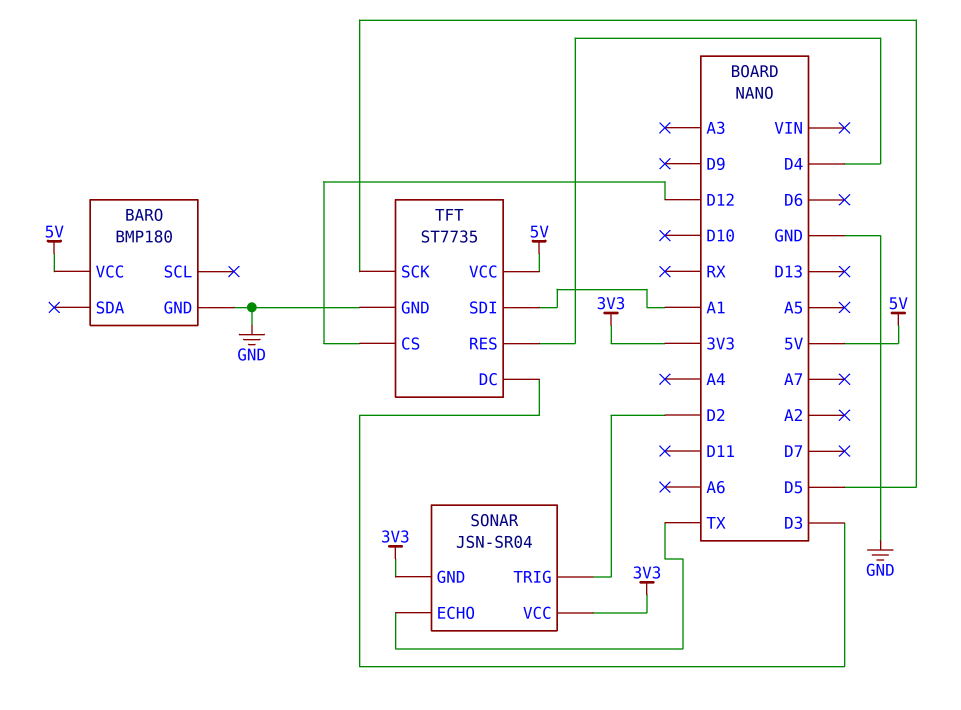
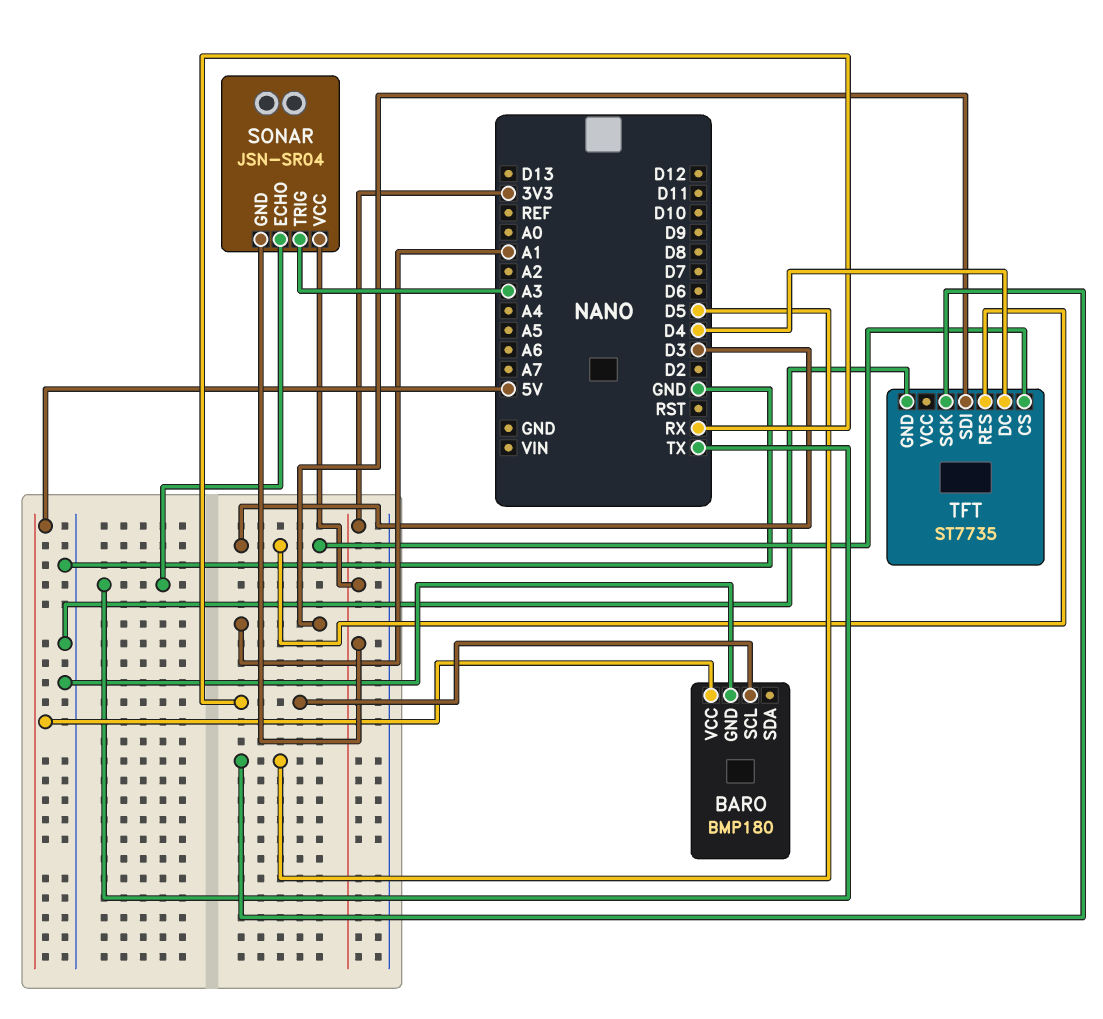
BARO pin SCL: none -> RX
SONAR pin TRIG: D2 -> A3
TFT pin CS: D12 -> D3
TFT pin DC: D3 -> D4
TFT pin RES: D4 -> D3
TFT pin VCC: 5V -> none

